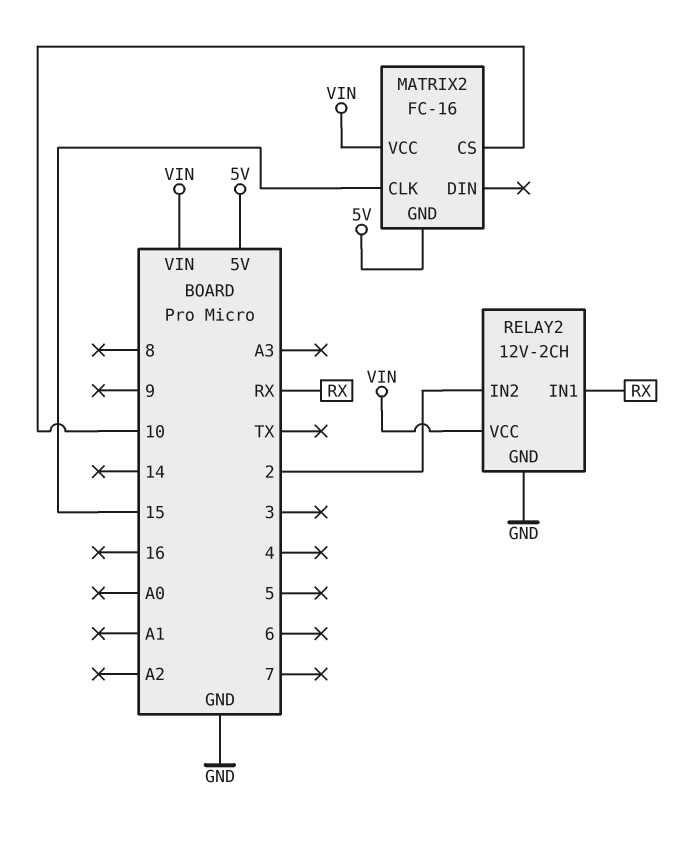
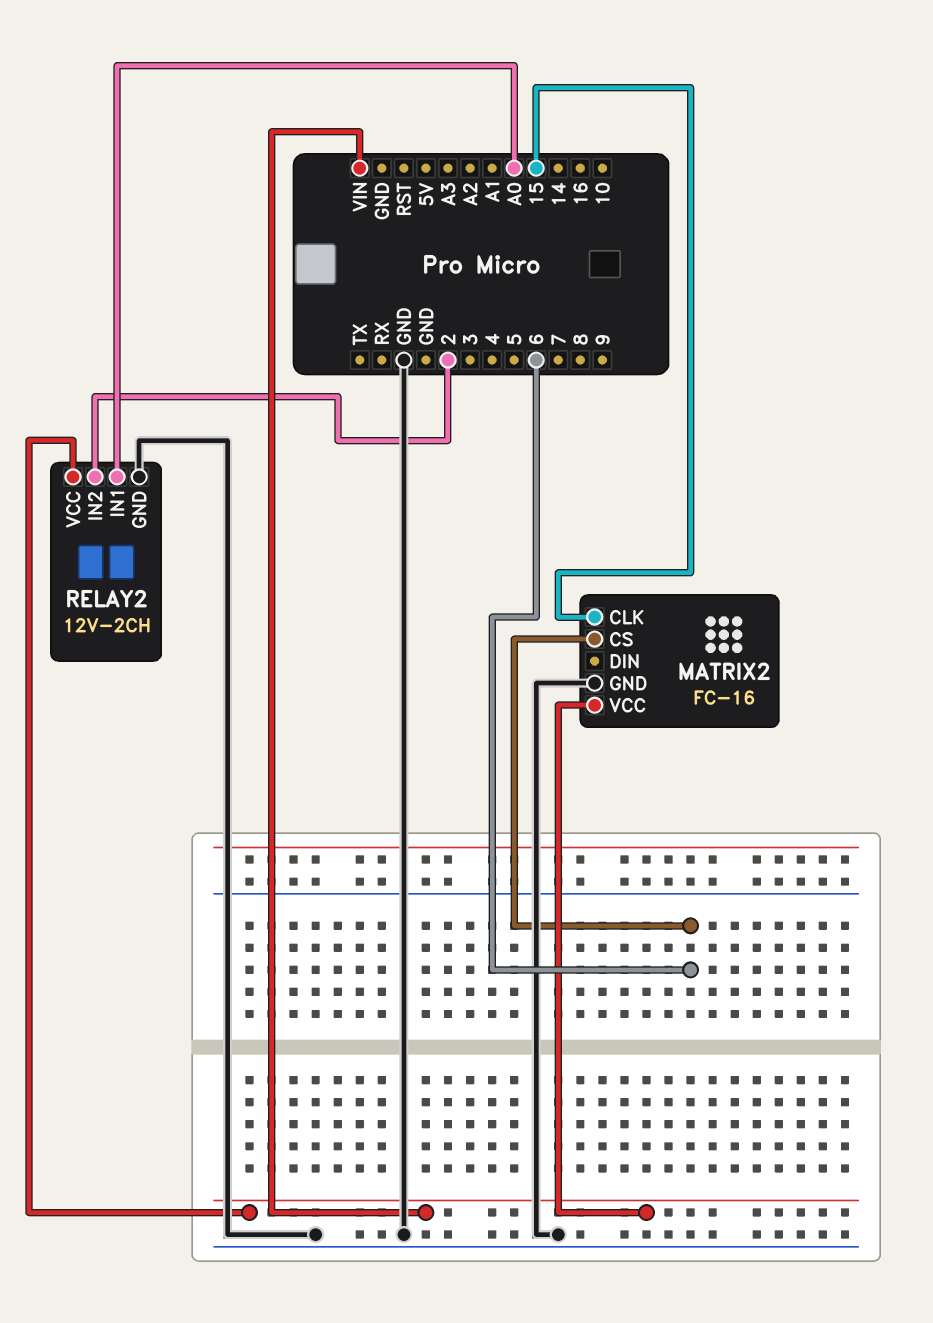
MATRIX2 pin CS: 10 -> 6
MATRIX2 pin GND: 5V -> GND
RELAY2 pin IN1: RX -> A0

